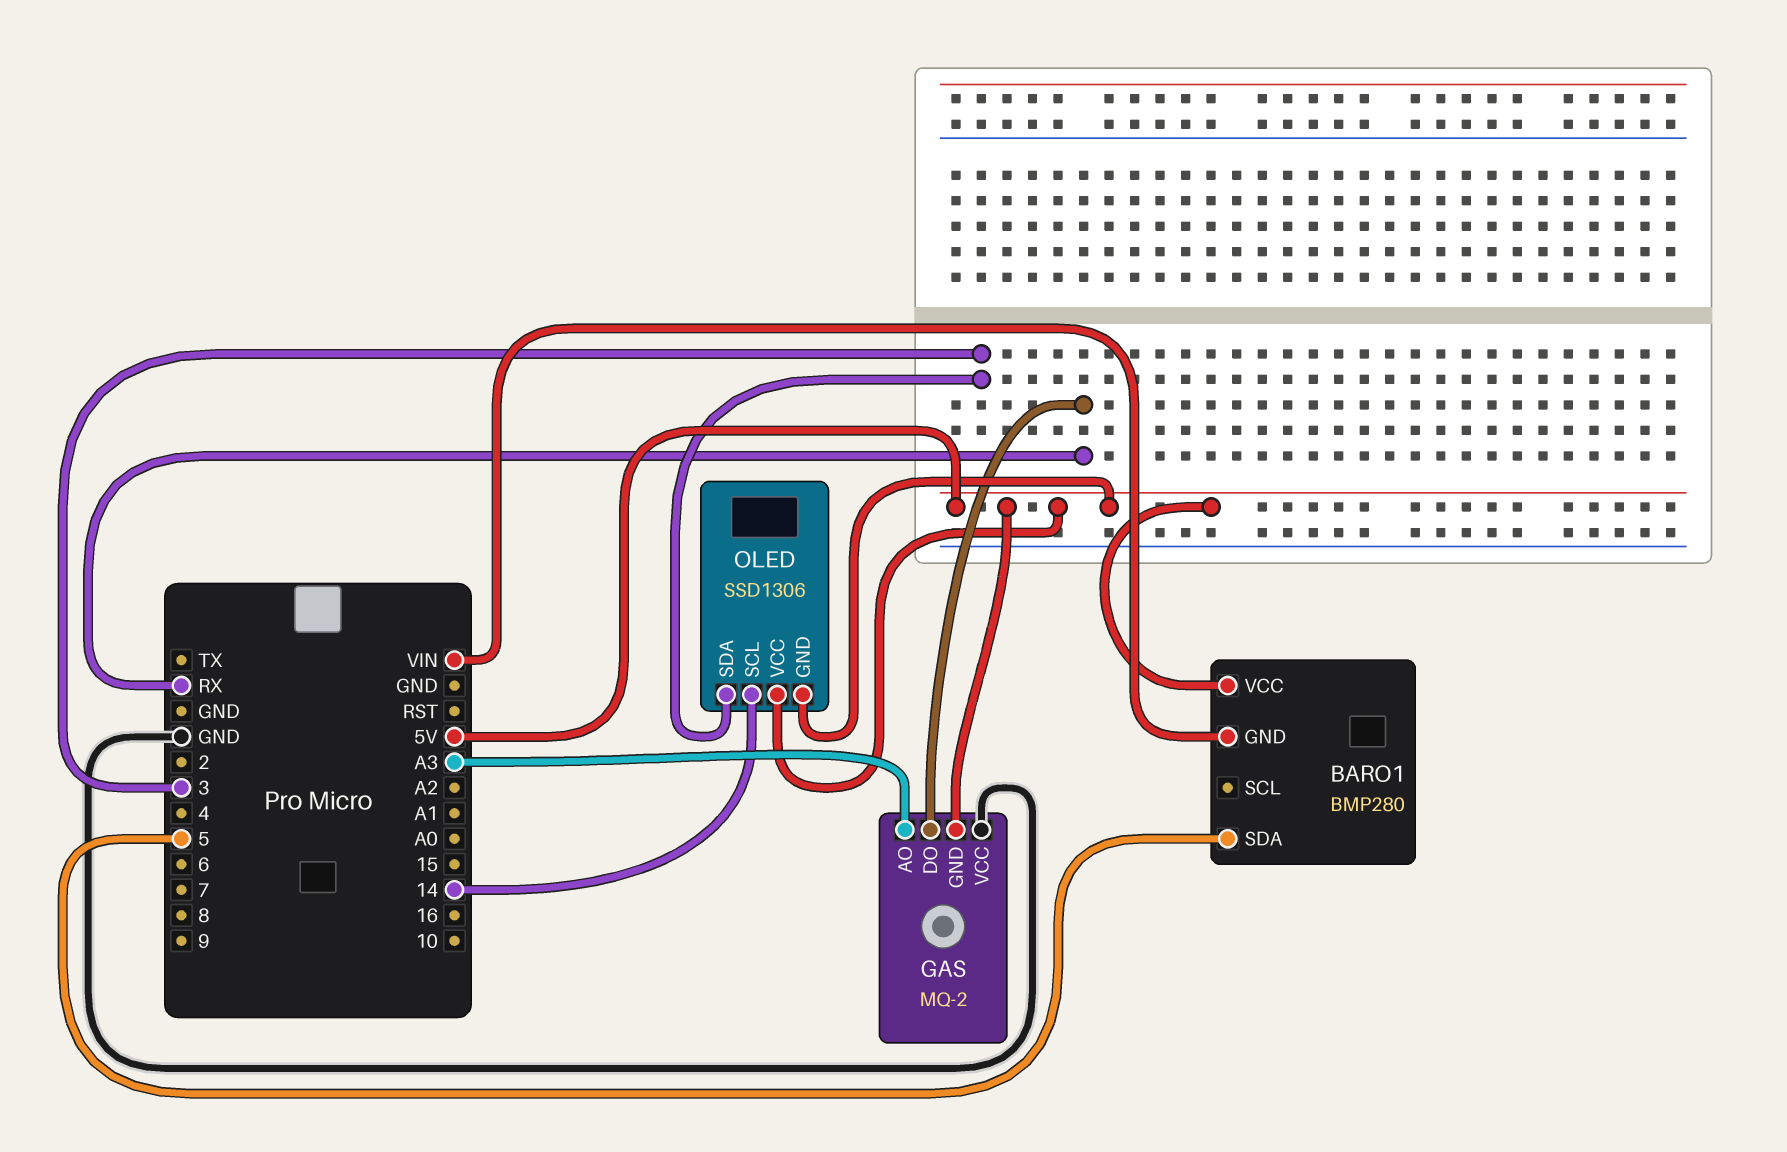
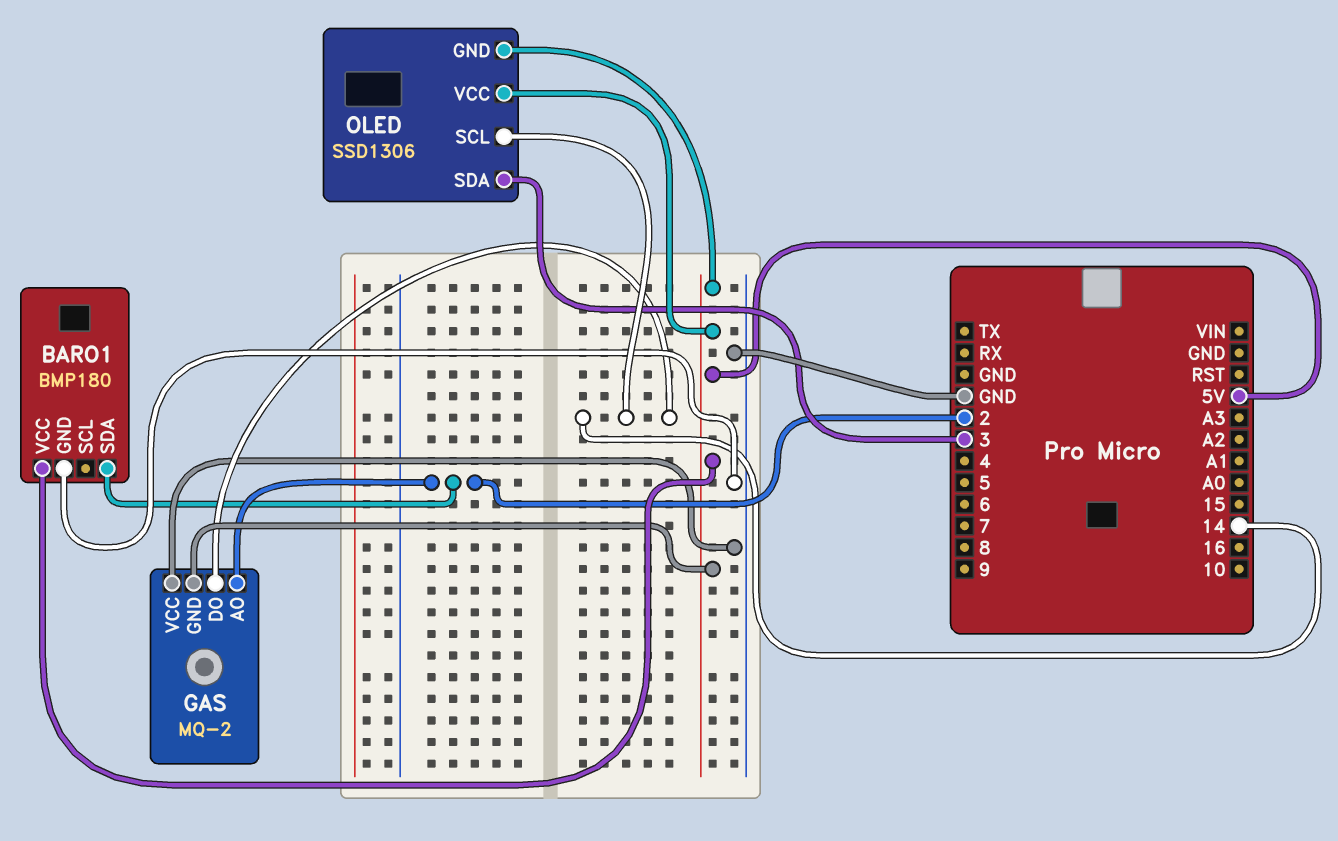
BARO1: BMP280 -> BMP180
BARO1 pin GND: VIN -> GND
BARO1 pin SDA: 5 -> 2
GAS pin AO: A3 -> 2
GAS pin DO: RX -> 14

